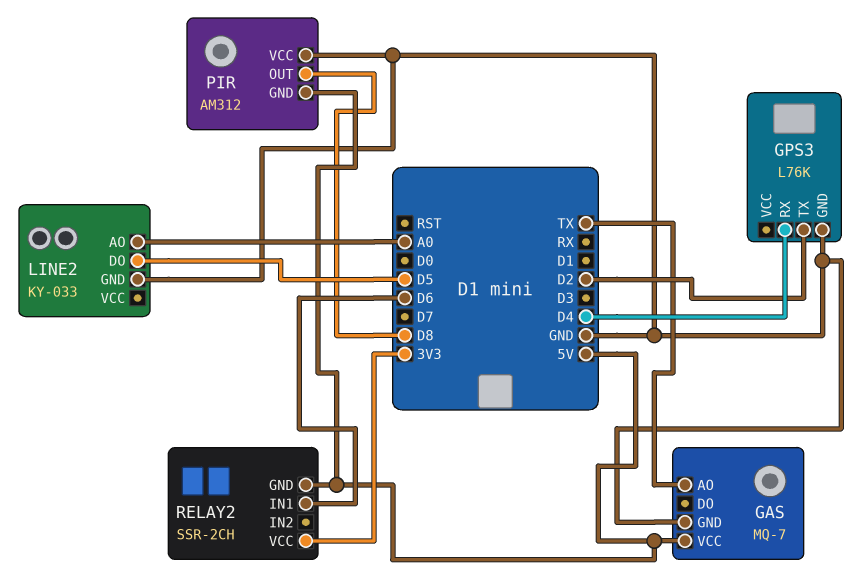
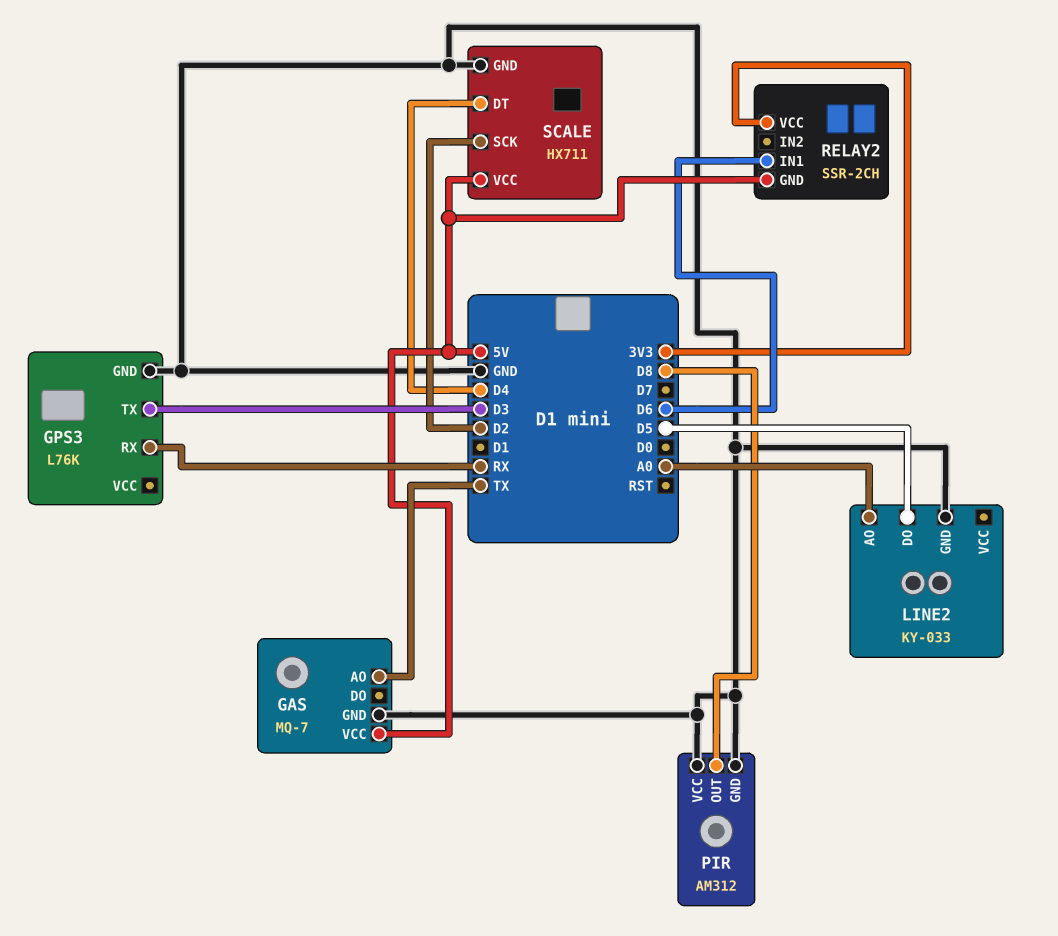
GPS3 pin RX: D4 -> RX
GPS3 pin TX: D2 -> D3
PIR pin GND: 5V -> GND
SCALE: none -> HX711
SCALE pin DT: none -> D4
SCALE pin GND: none -> GND
SCALE pin SCK: none -> D2
SCALE pin VCC: none -> 5V

